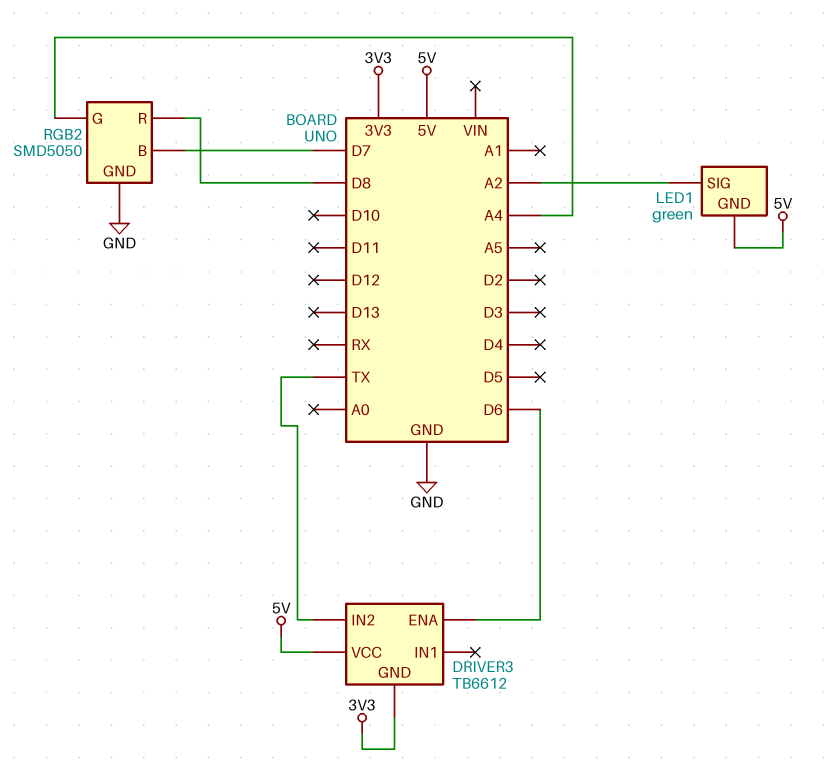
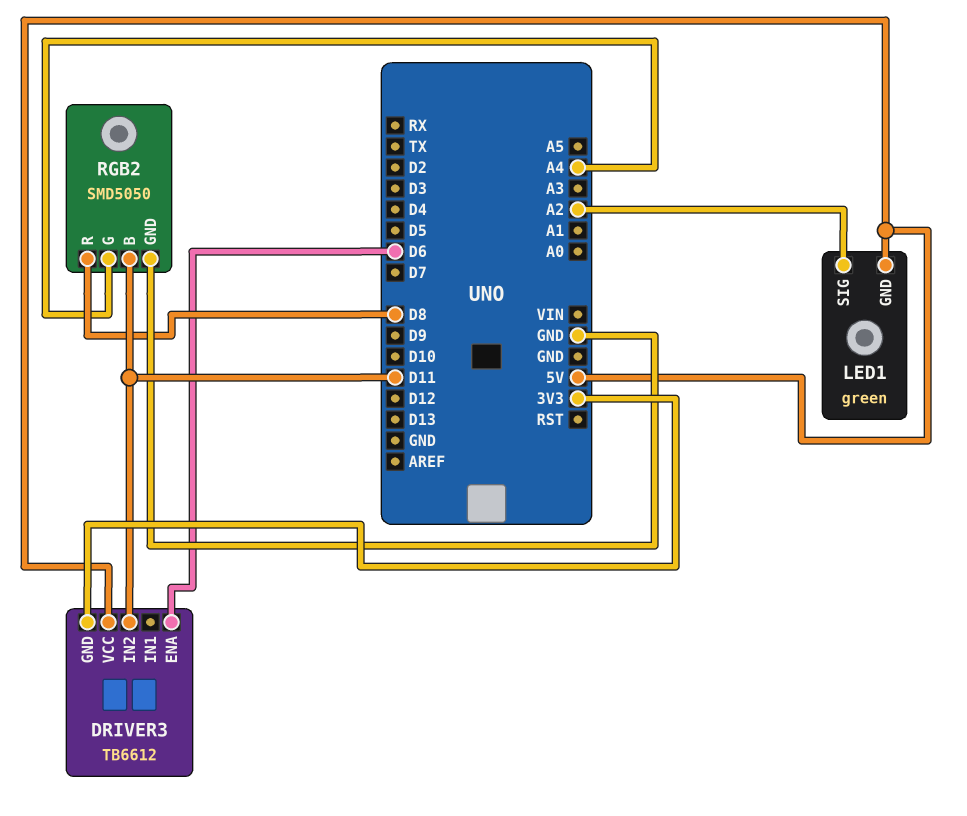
DRIVER3 pin IN2: TX -> D11
RGB2 pin B: D7 -> D11

